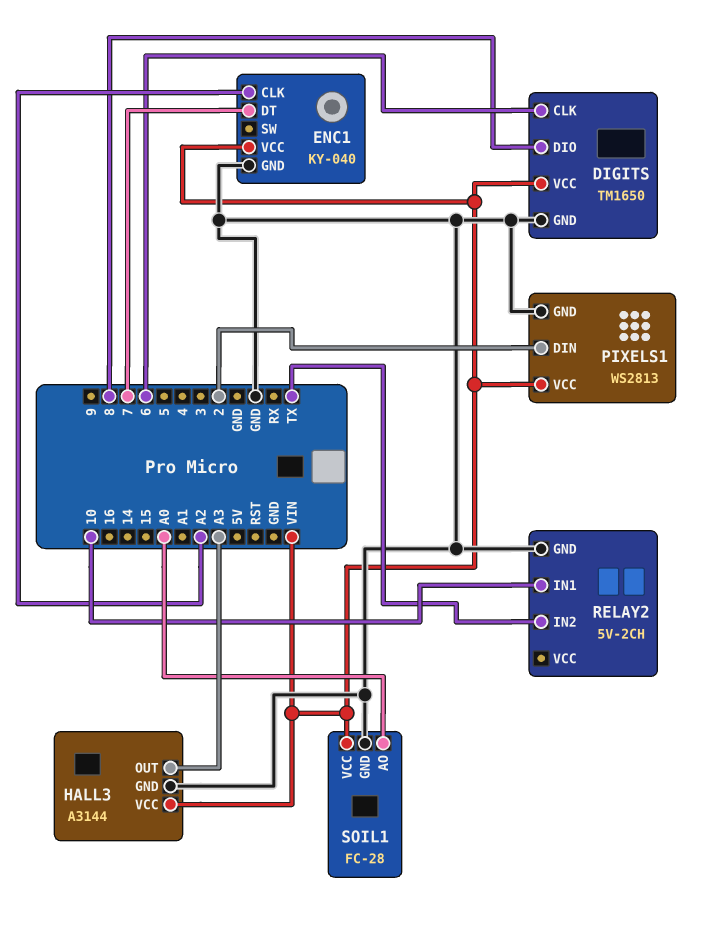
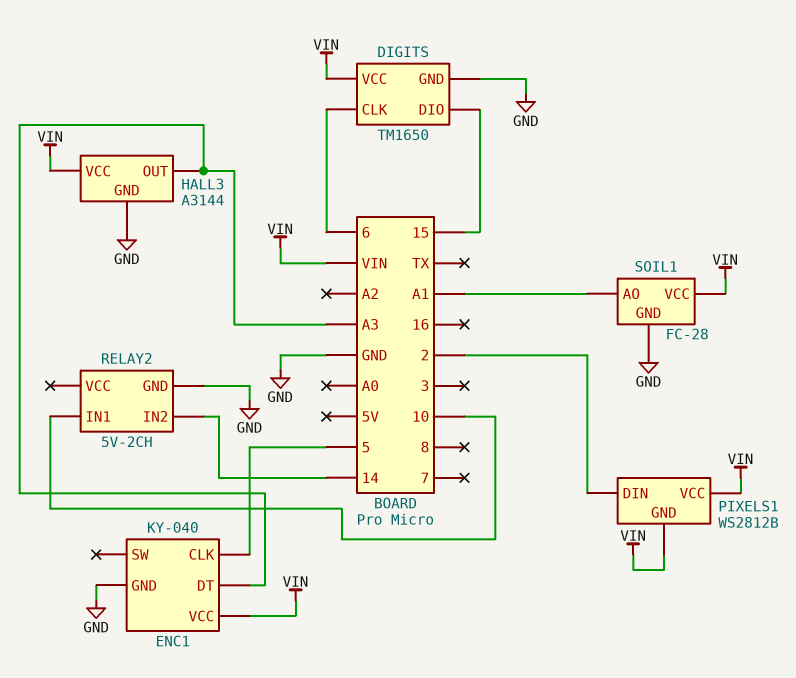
DIGITS pin DIO: 8 -> 15
ENC1 pin CLK: A2 -> 5
ENC1 pin DT: 7 -> A3
PIXELS1: WS2813 -> WS2812B
PIXELS1 pin GND: GND -> VIN
RELAY2 pin IN2: TX -> 14
SOIL1 pin AO: A0 -> A1

